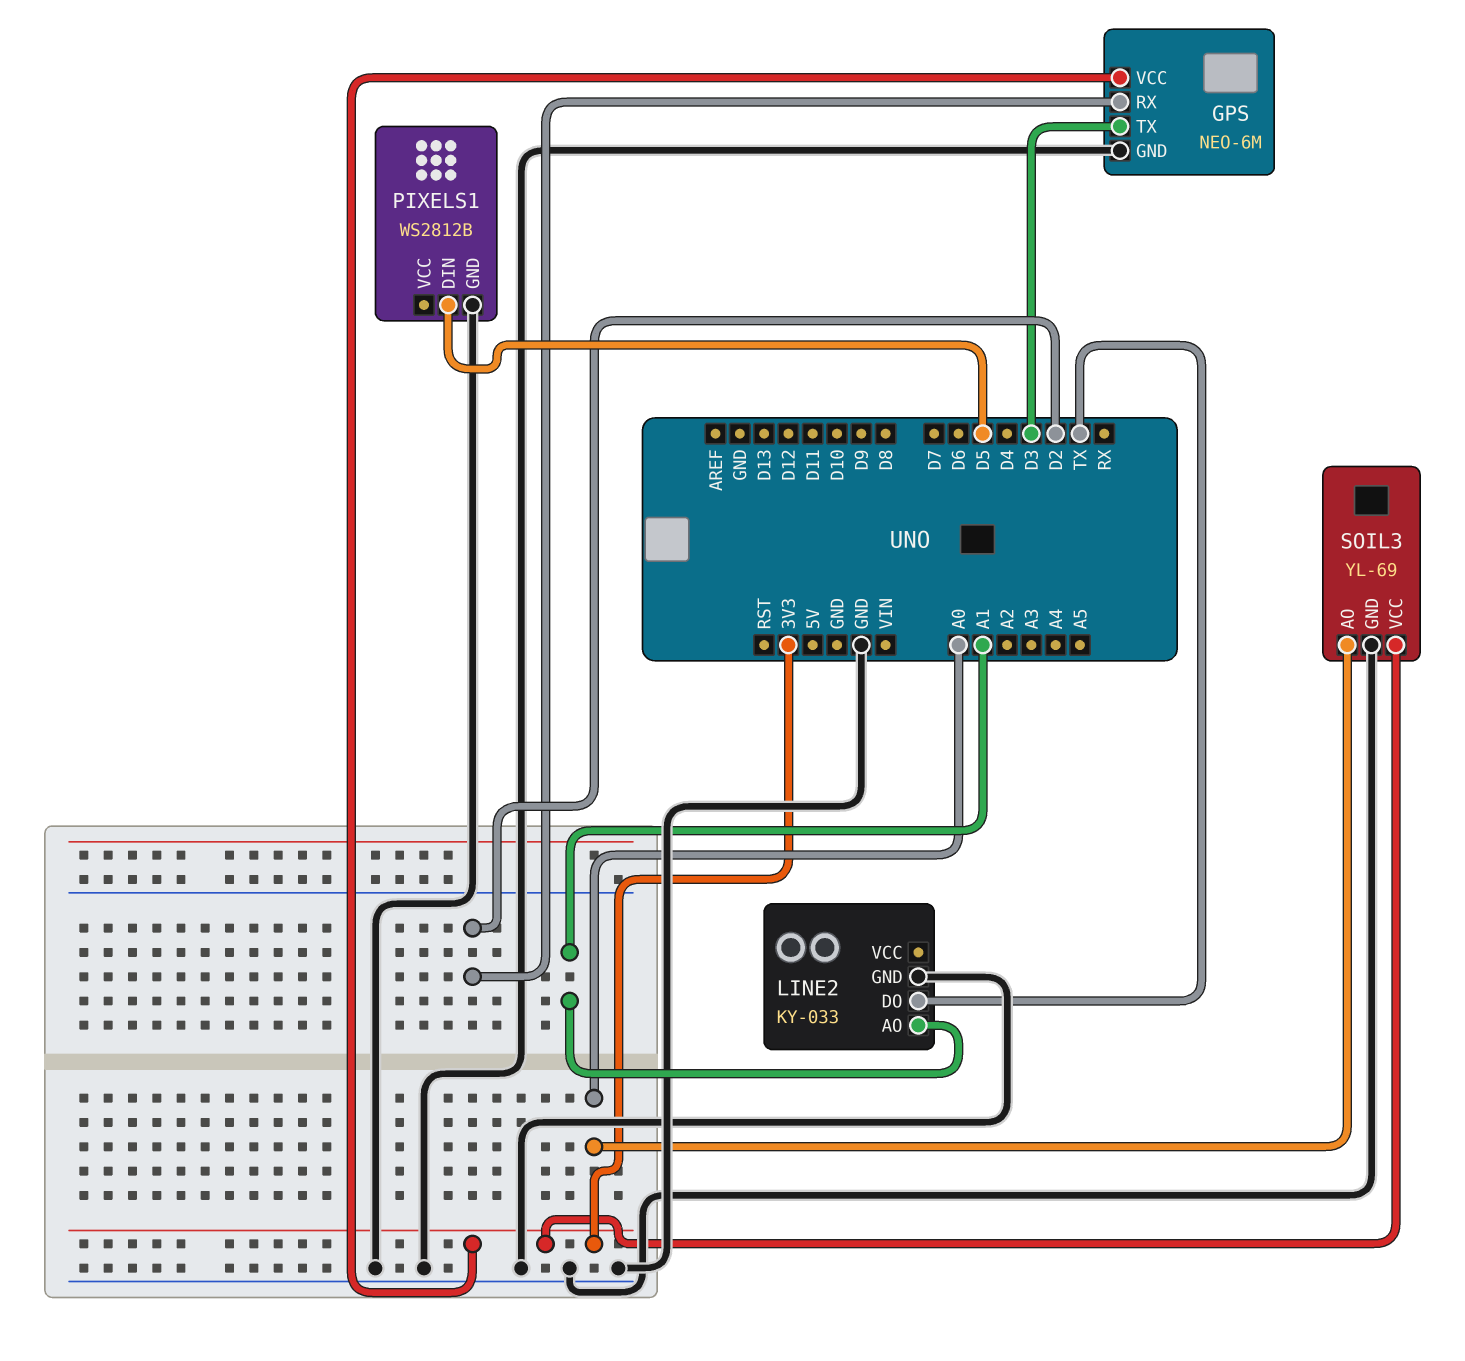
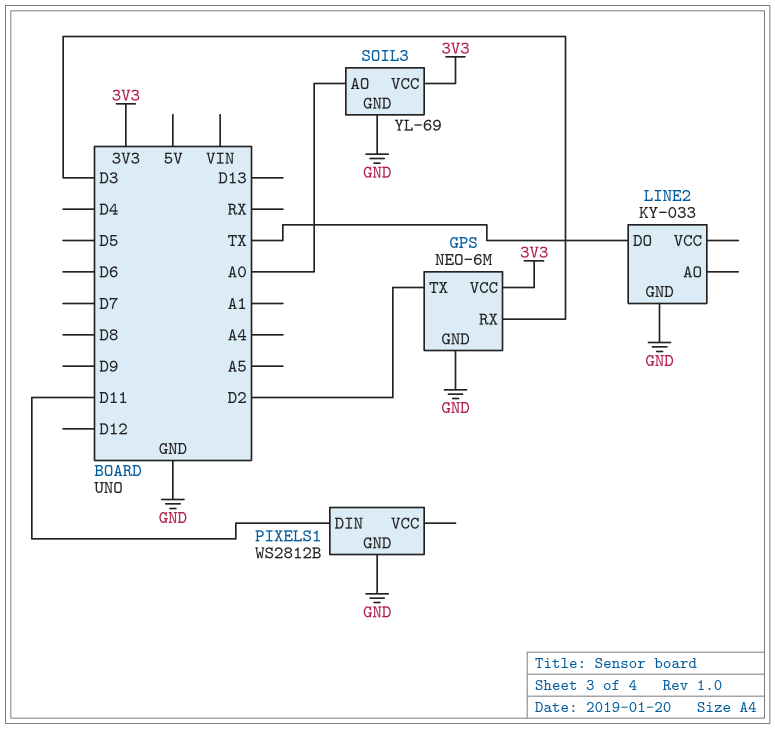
GPS pin RX: D2 -> D3
GPS pin TX: D3 -> D2
LINE2 pin AO: A1 -> none
PIXELS1 pin DIN: D5 -> D11

